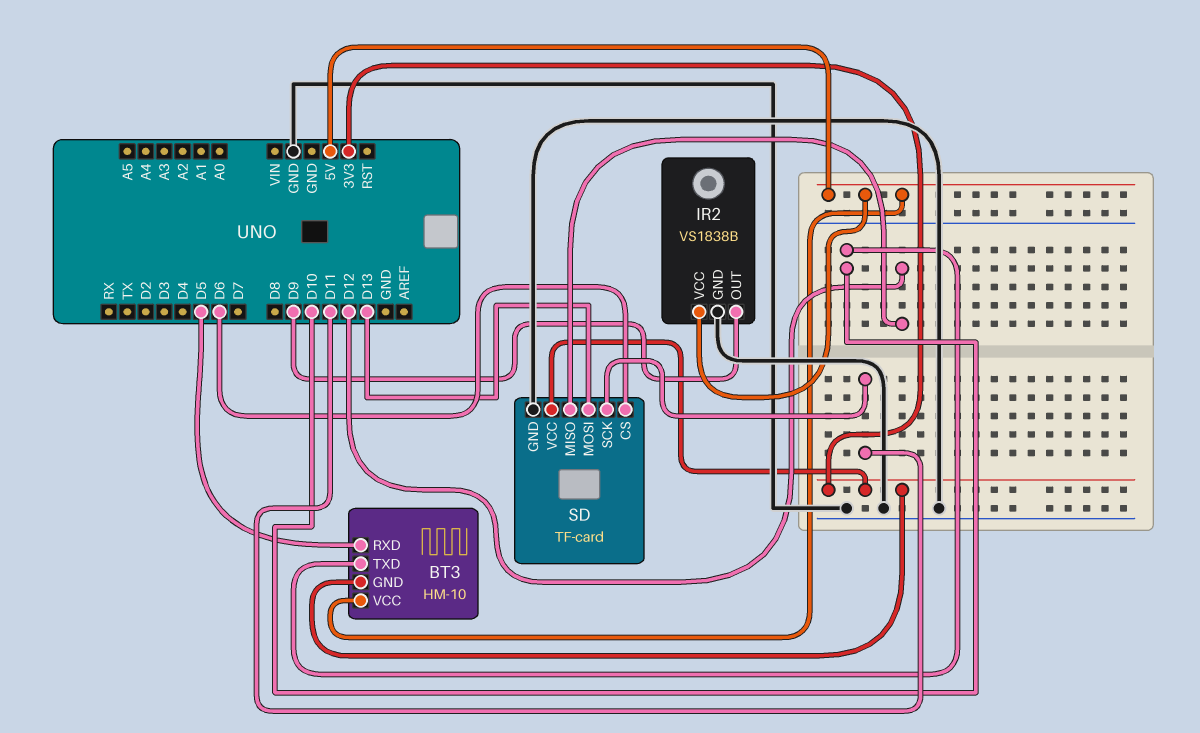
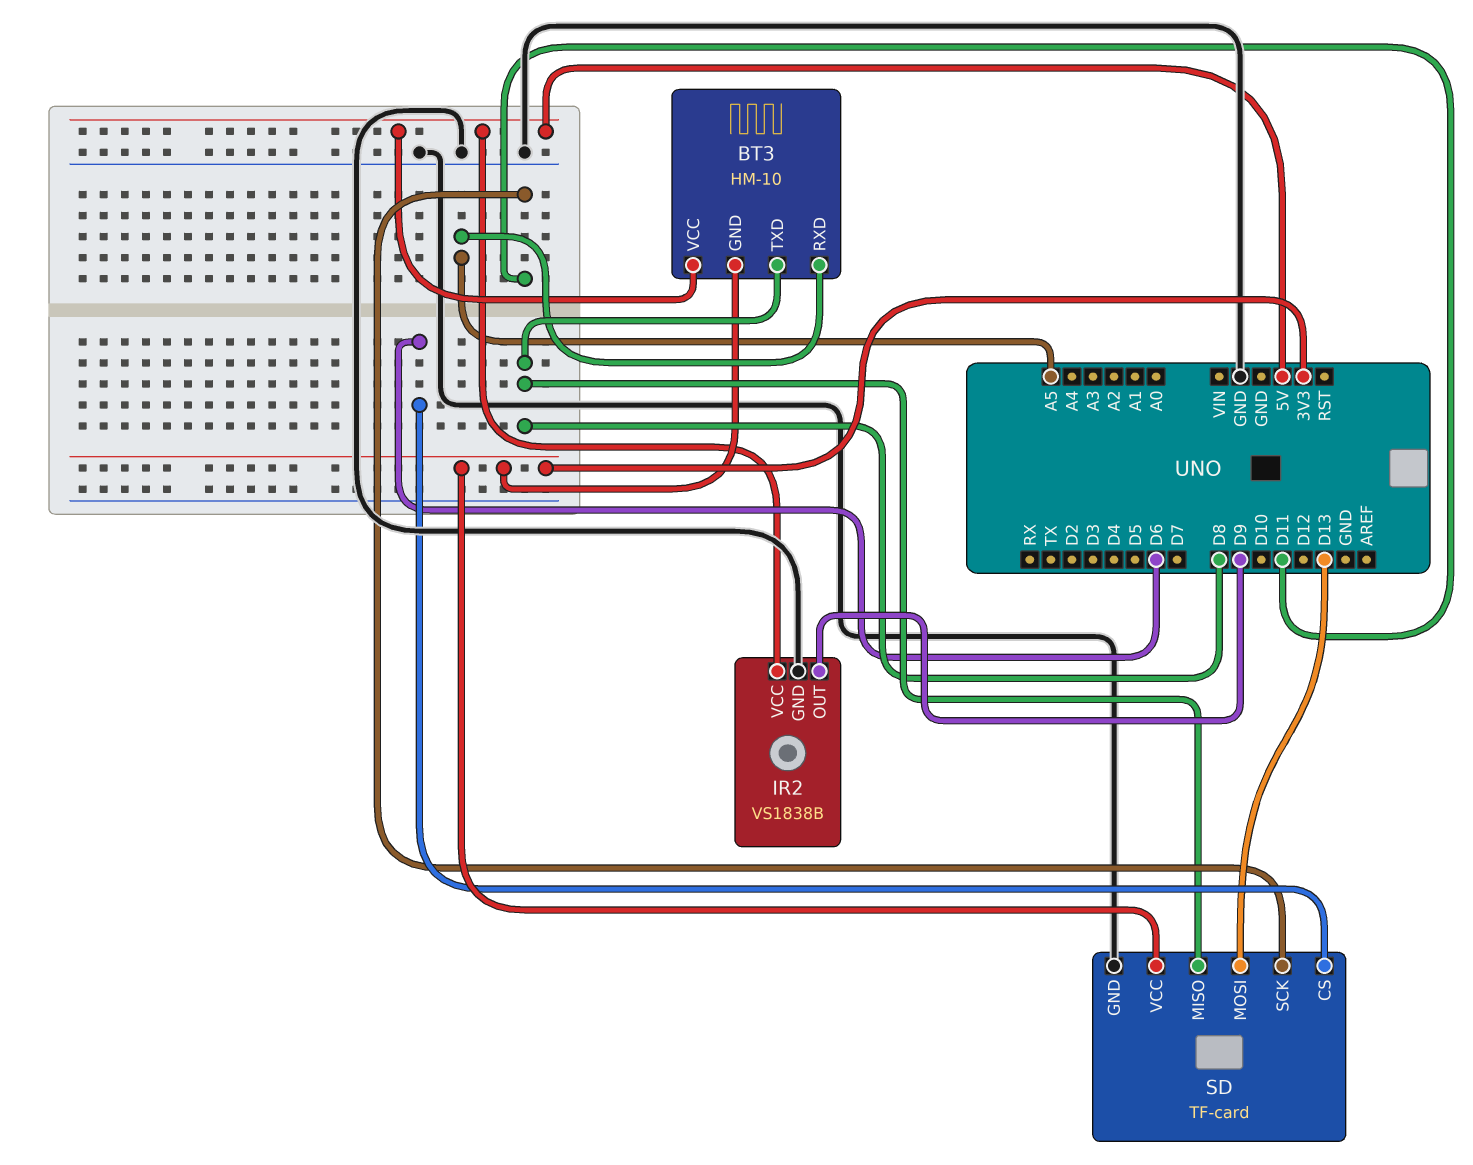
BT3 pin RXD: D5 -> A5
BT3 pin TXD: D10 -> D8
SD pin MISO: D12 -> D8

